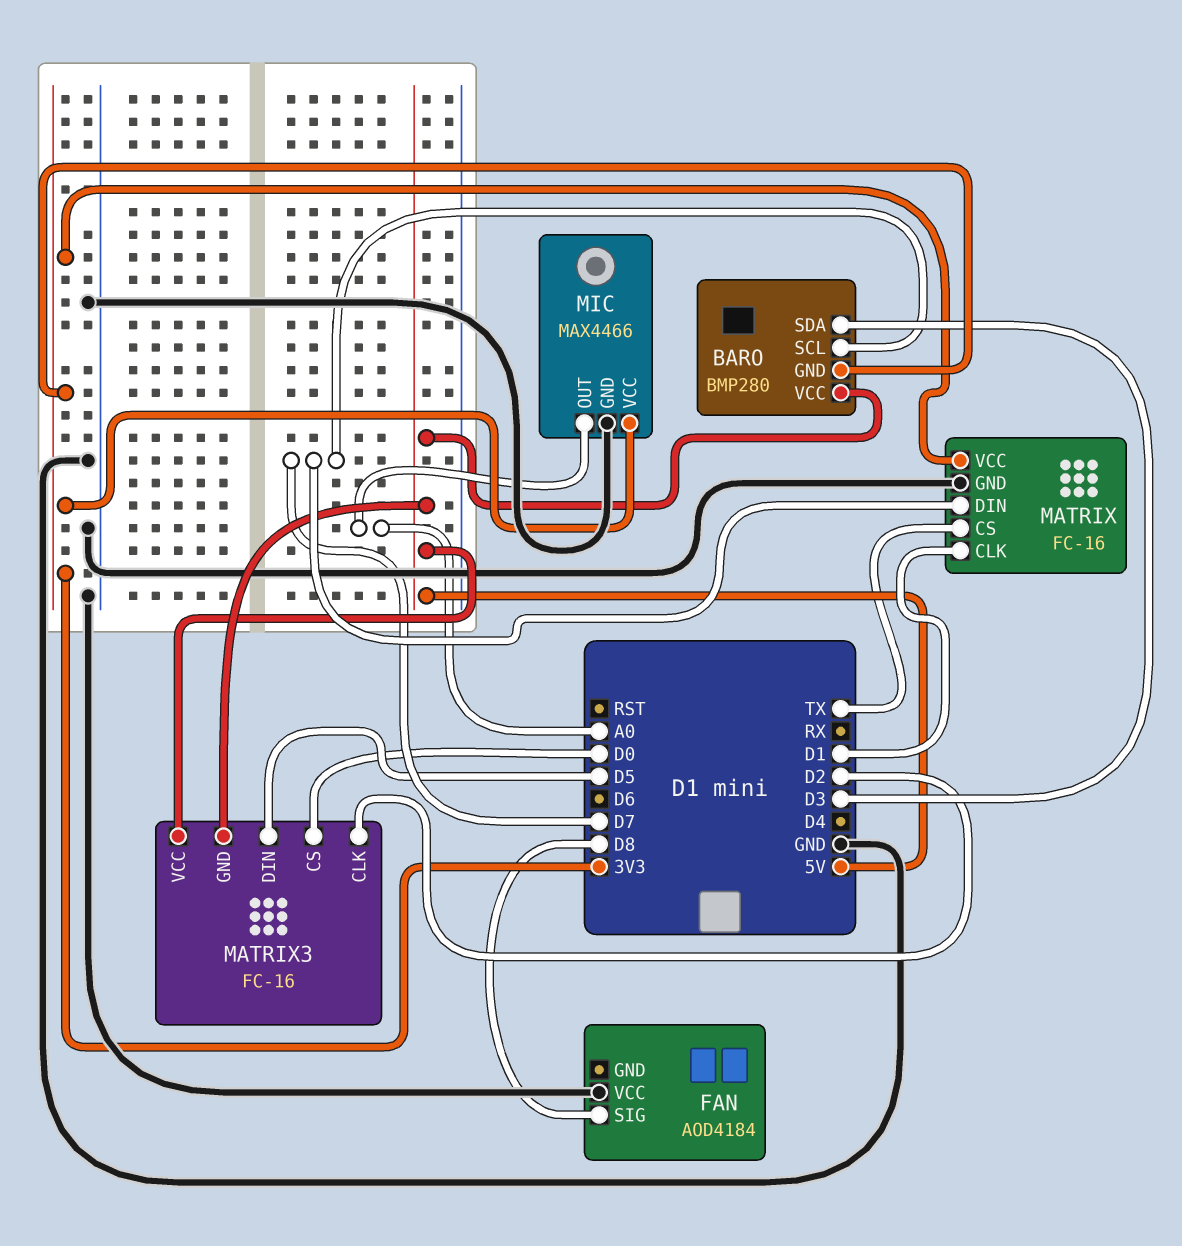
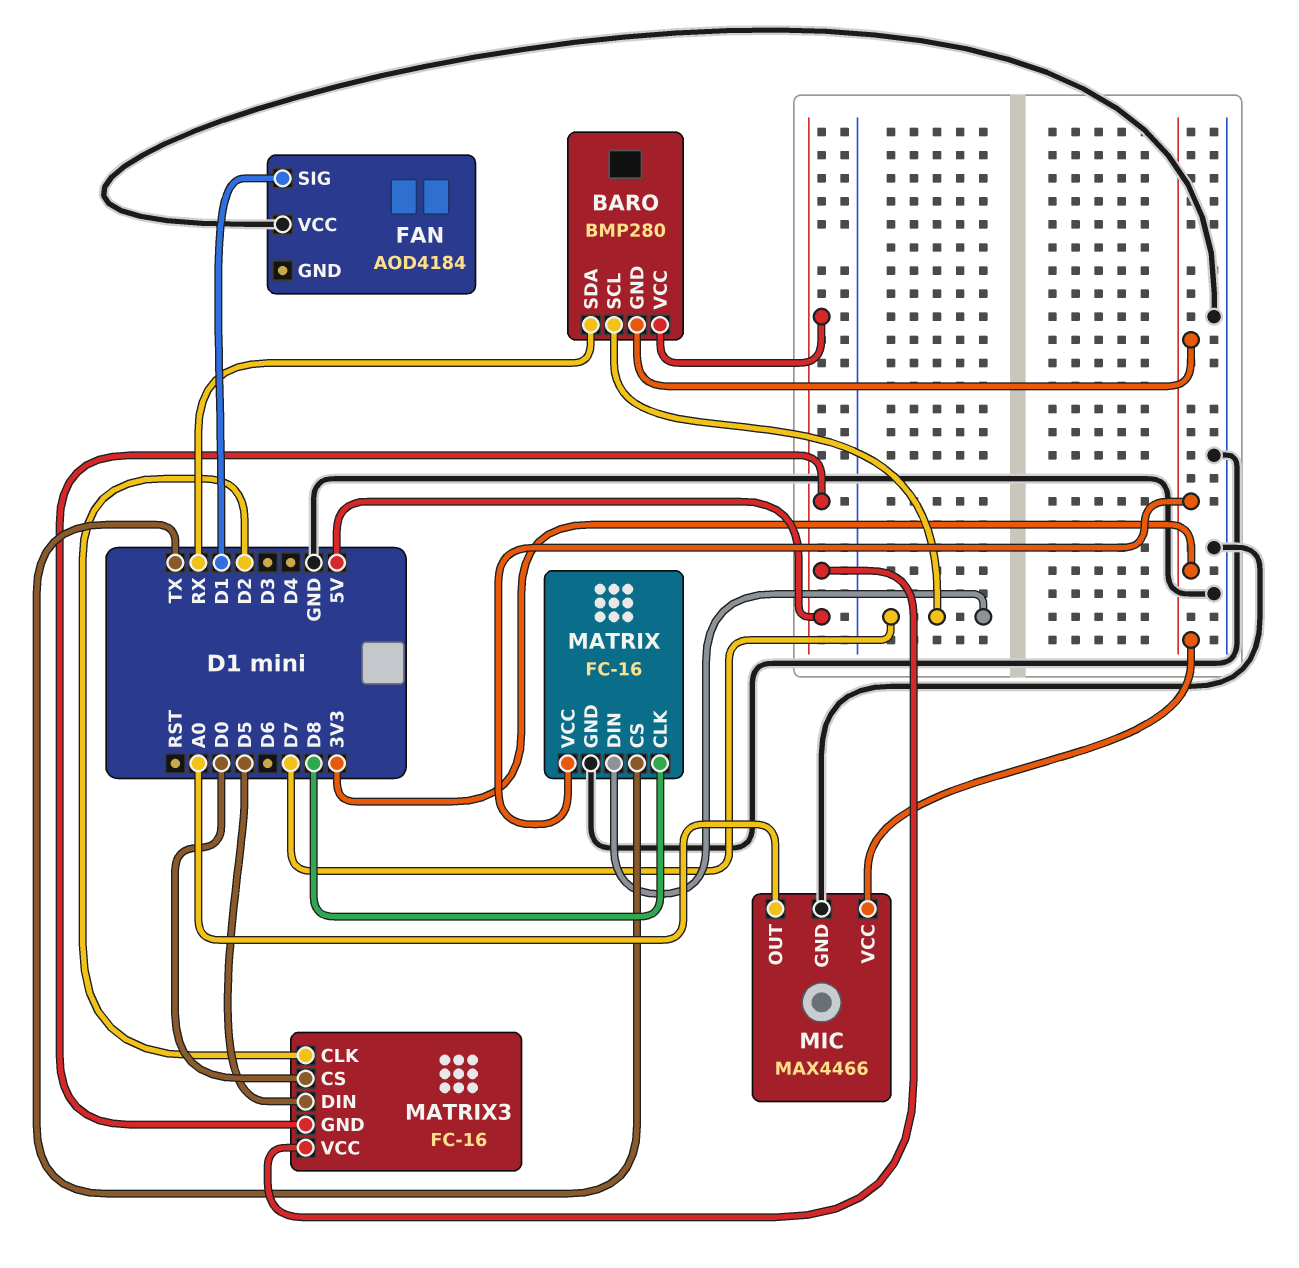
BARO pin SDA: D3 -> RX
FAN pin SIG: D8 -> D1
MATRIX pin CLK: D1 -> D8

